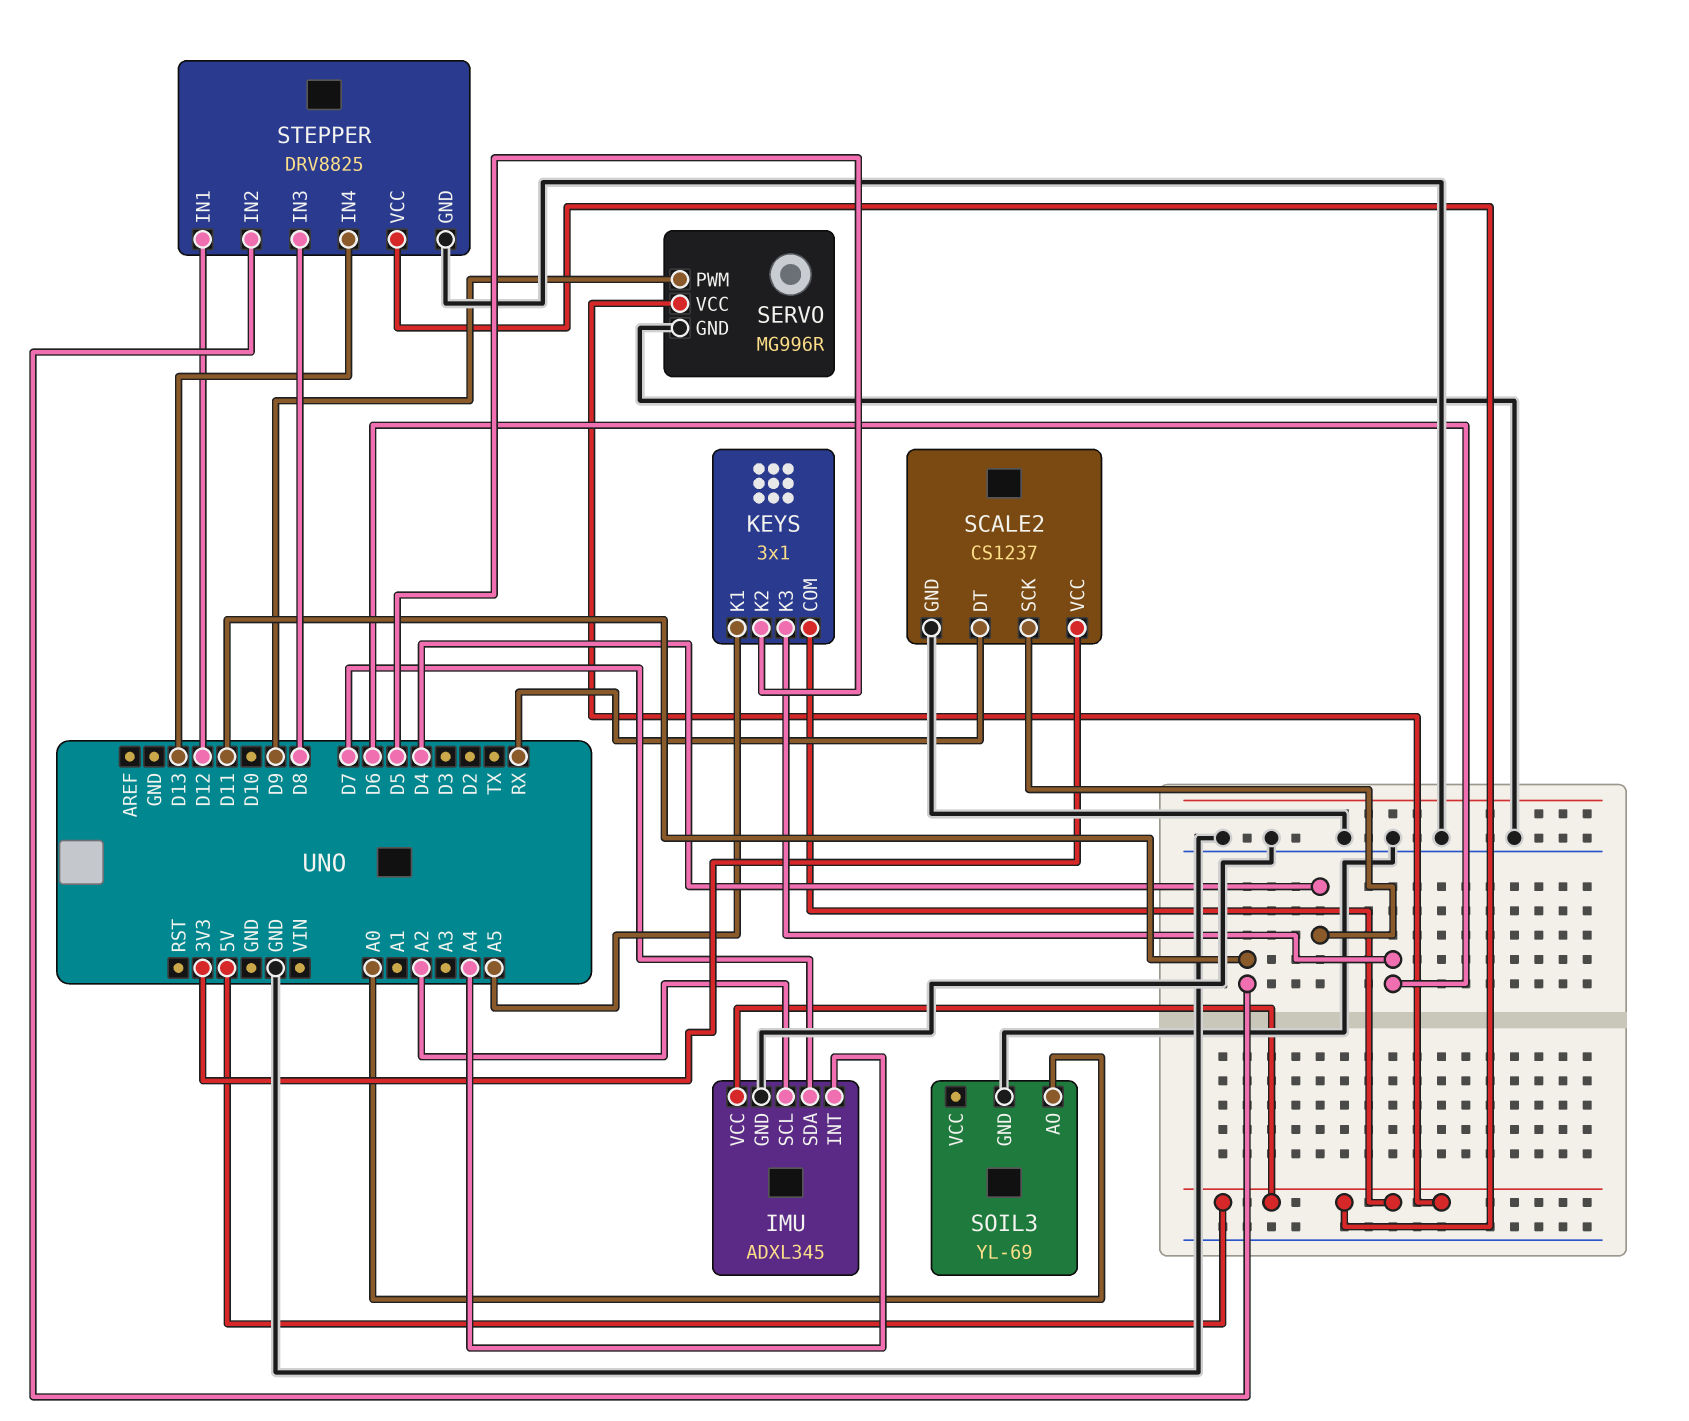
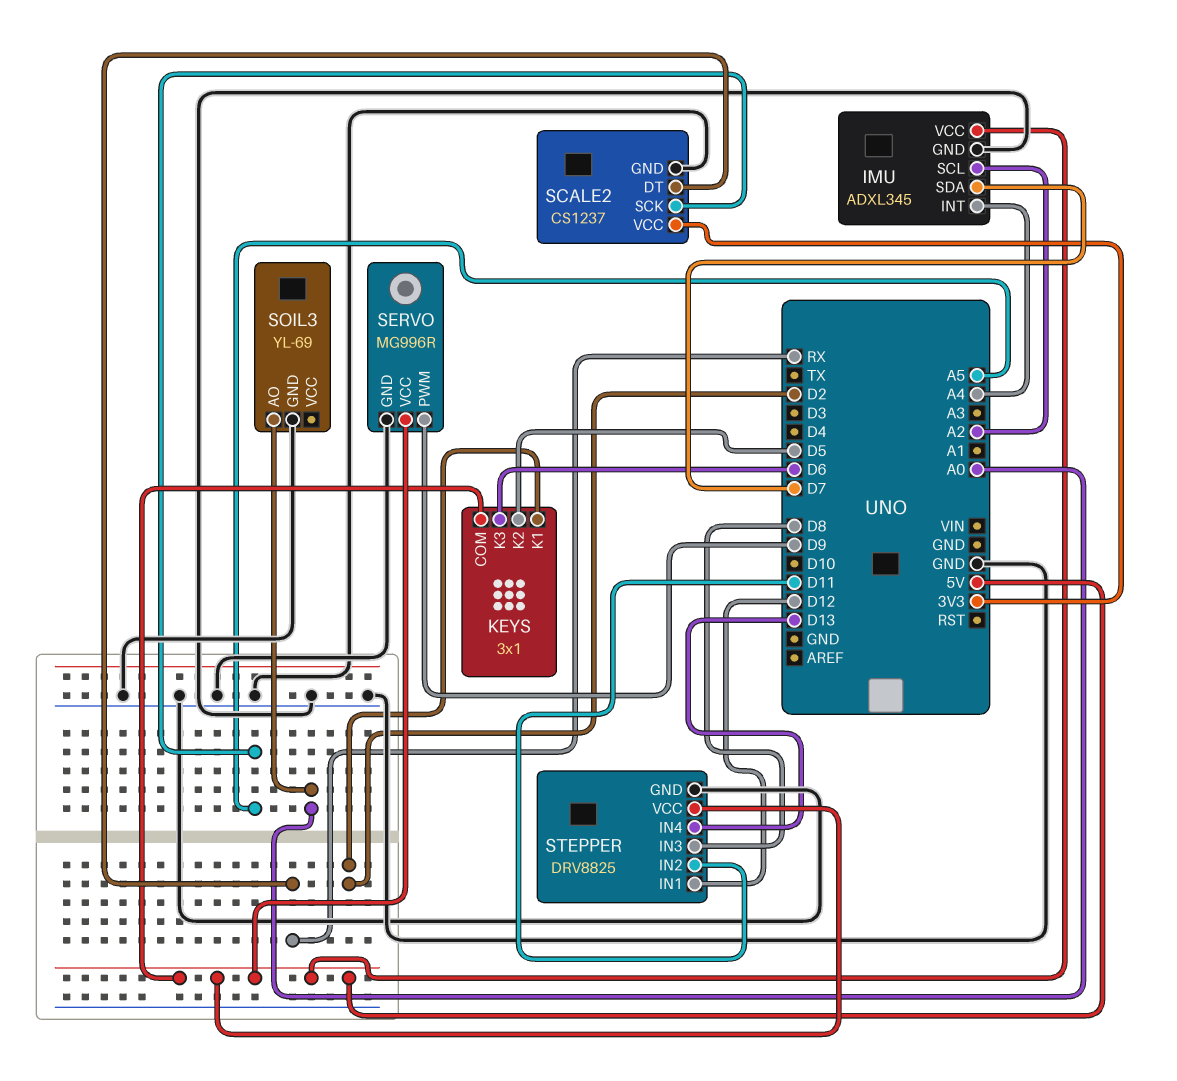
KEYS pin K1: A5 -> D2
SCALE2 pin SCK: D4 -> A5

